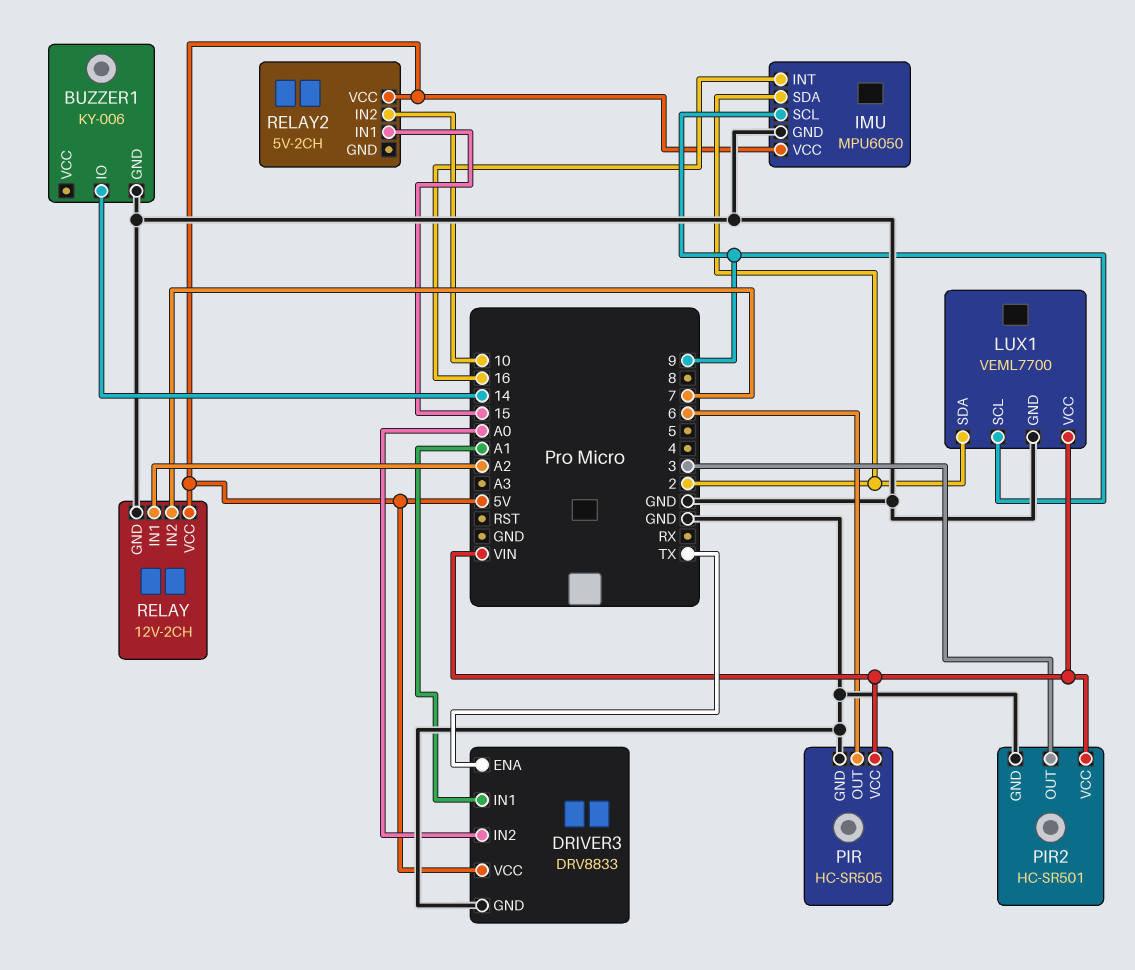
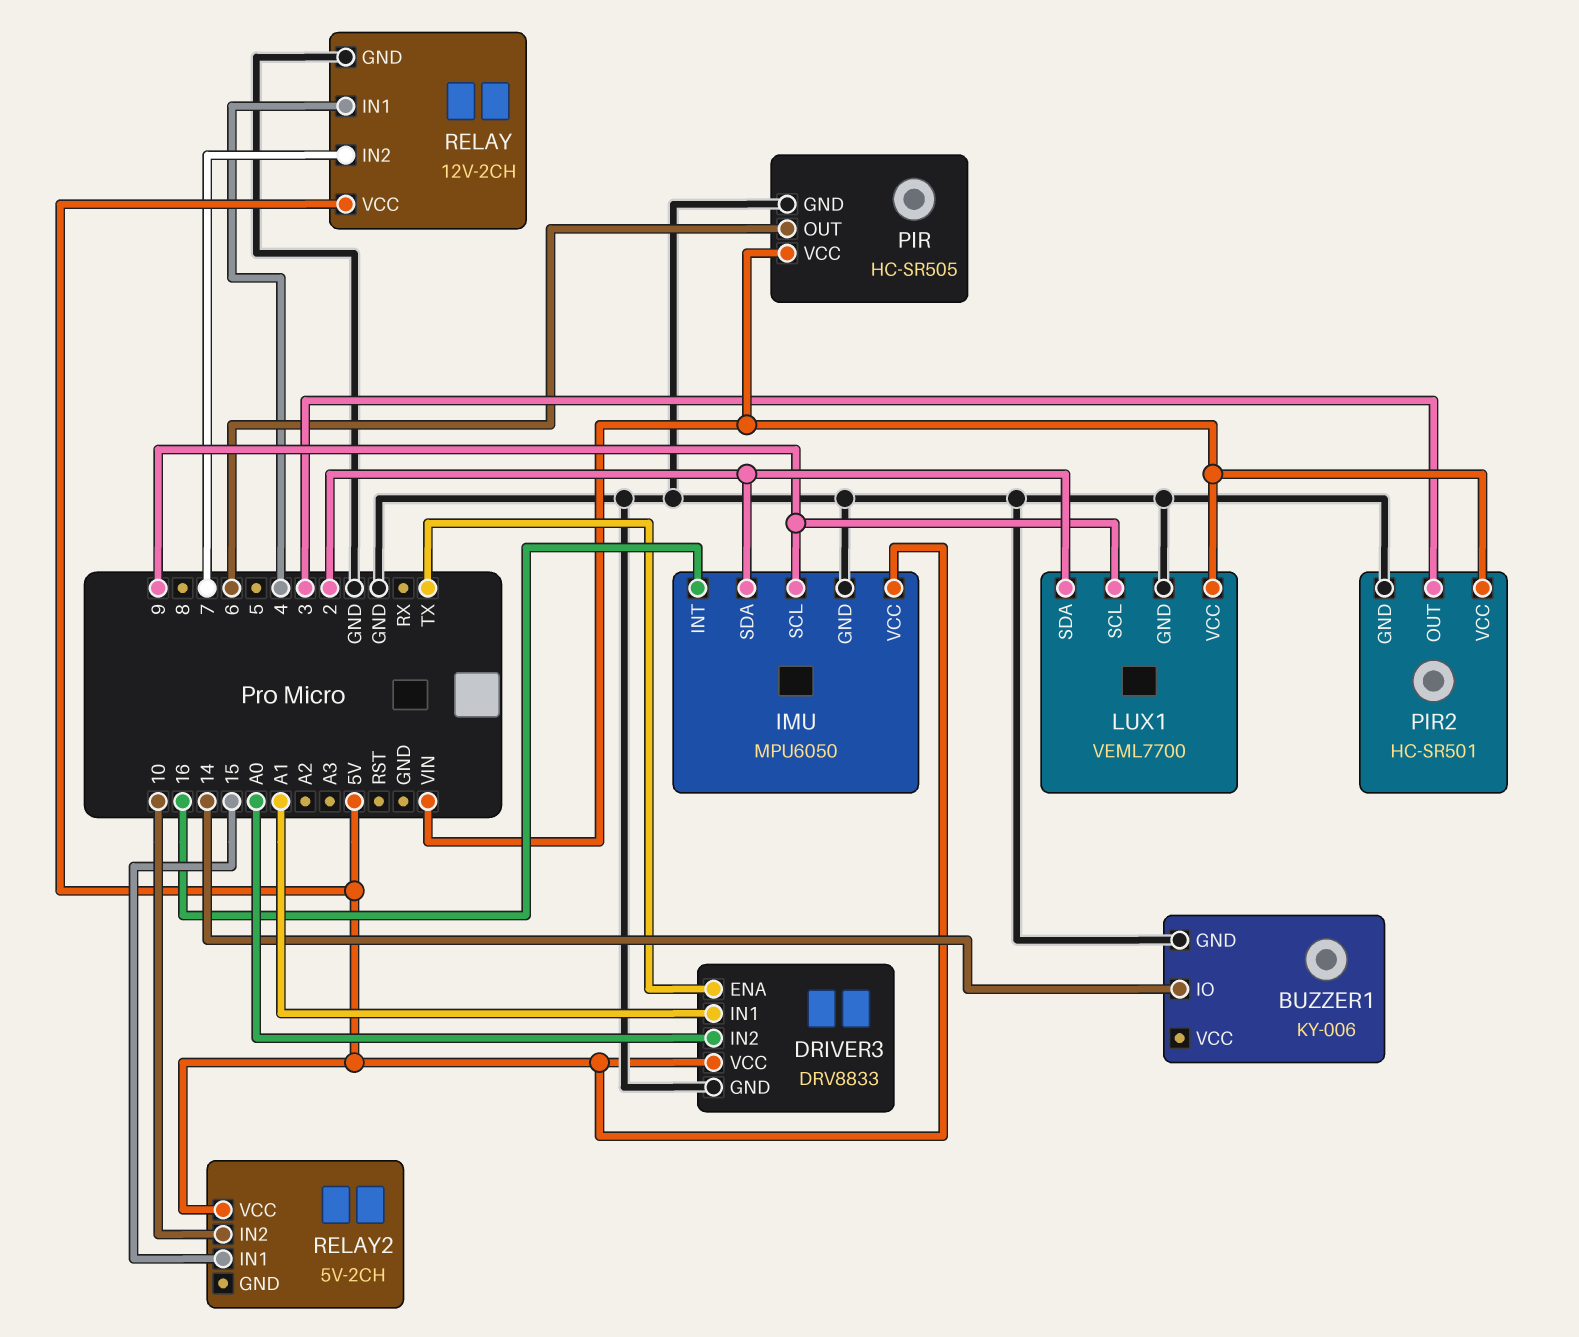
RELAY pin IN1: A2 -> 4

